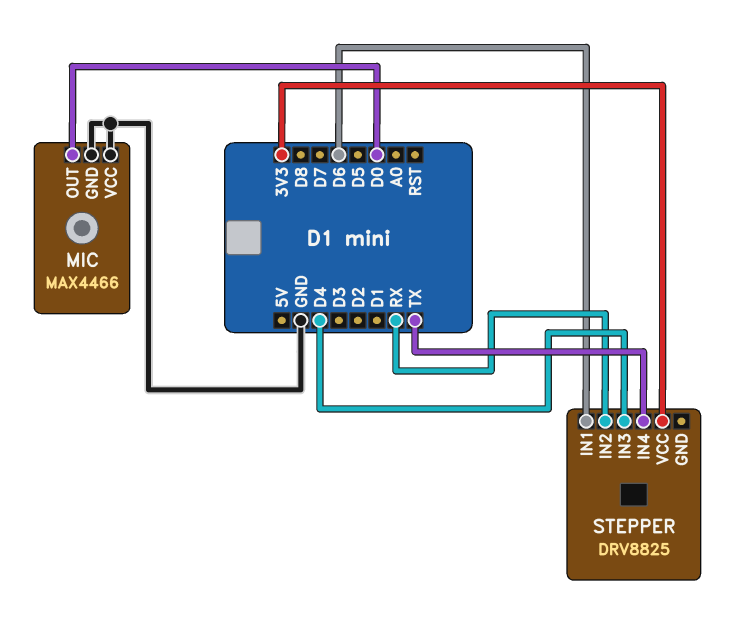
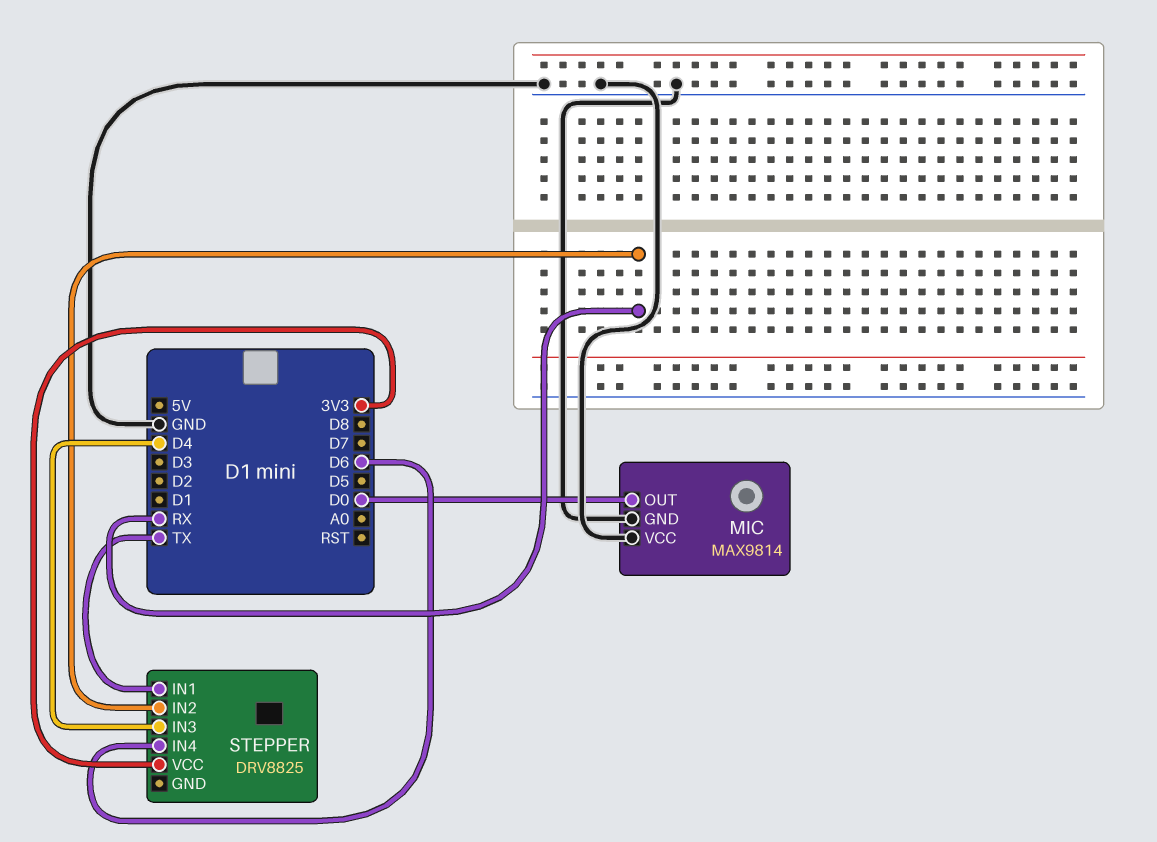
MIC: MAX4466 -> MAX9814
STEPPER pin IN1: D6 -> TX
STEPPER pin IN4: TX -> D6

